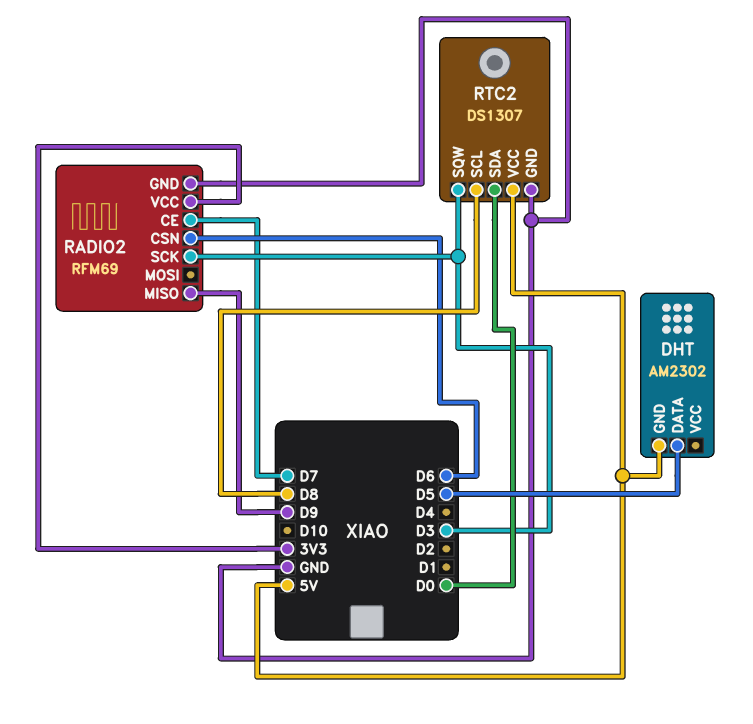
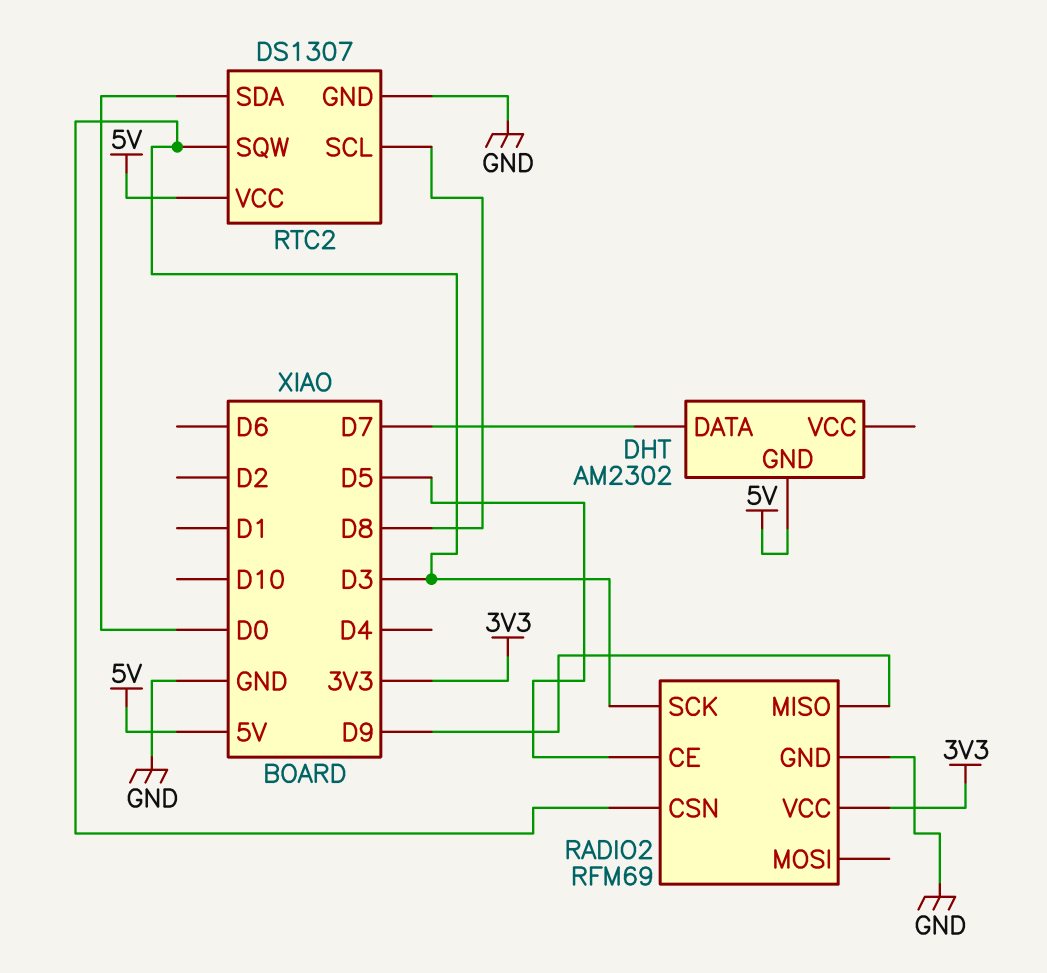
DHT pin DATA: D5 -> D7
RADIO2 pin CE: D7 -> D5
RADIO2 pin CSN: D6 -> D3

